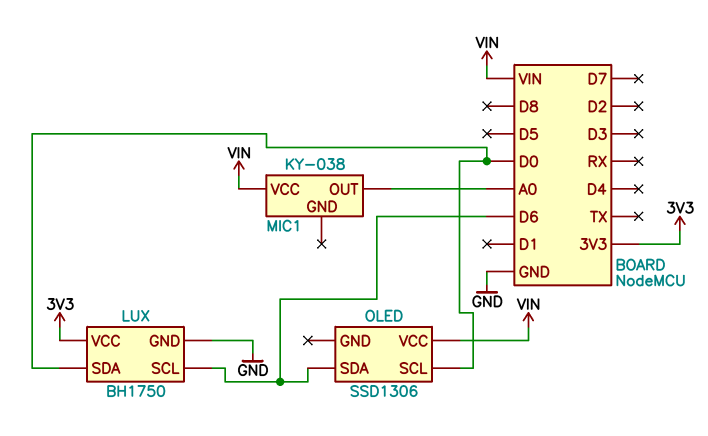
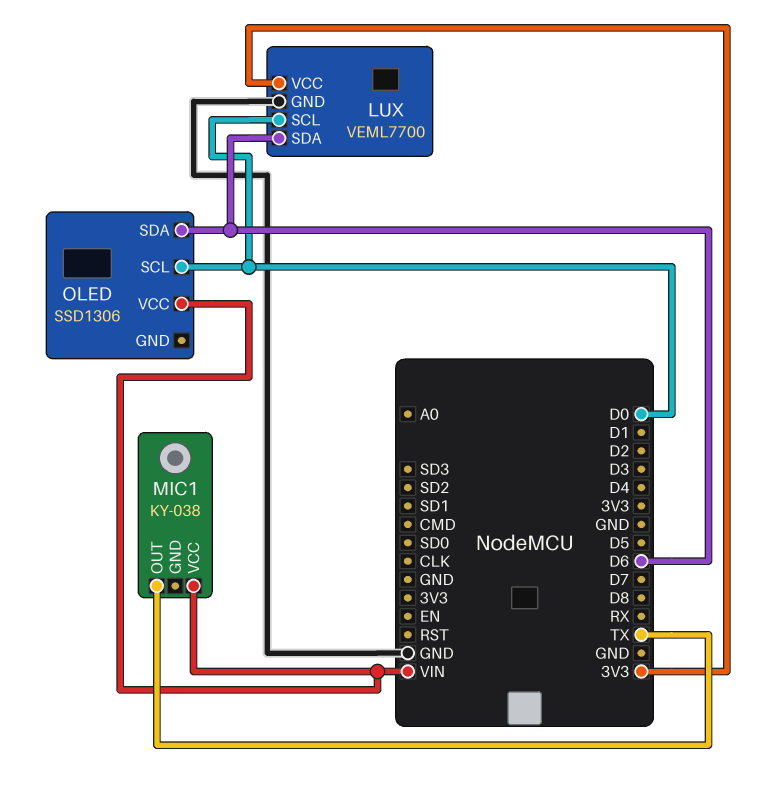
LUX: BH1750 -> VEML7700
LUX pin SCL: D6 -> D0
LUX pin SDA: D0 -> D6
MIC1 pin OUT: A0 -> TX

